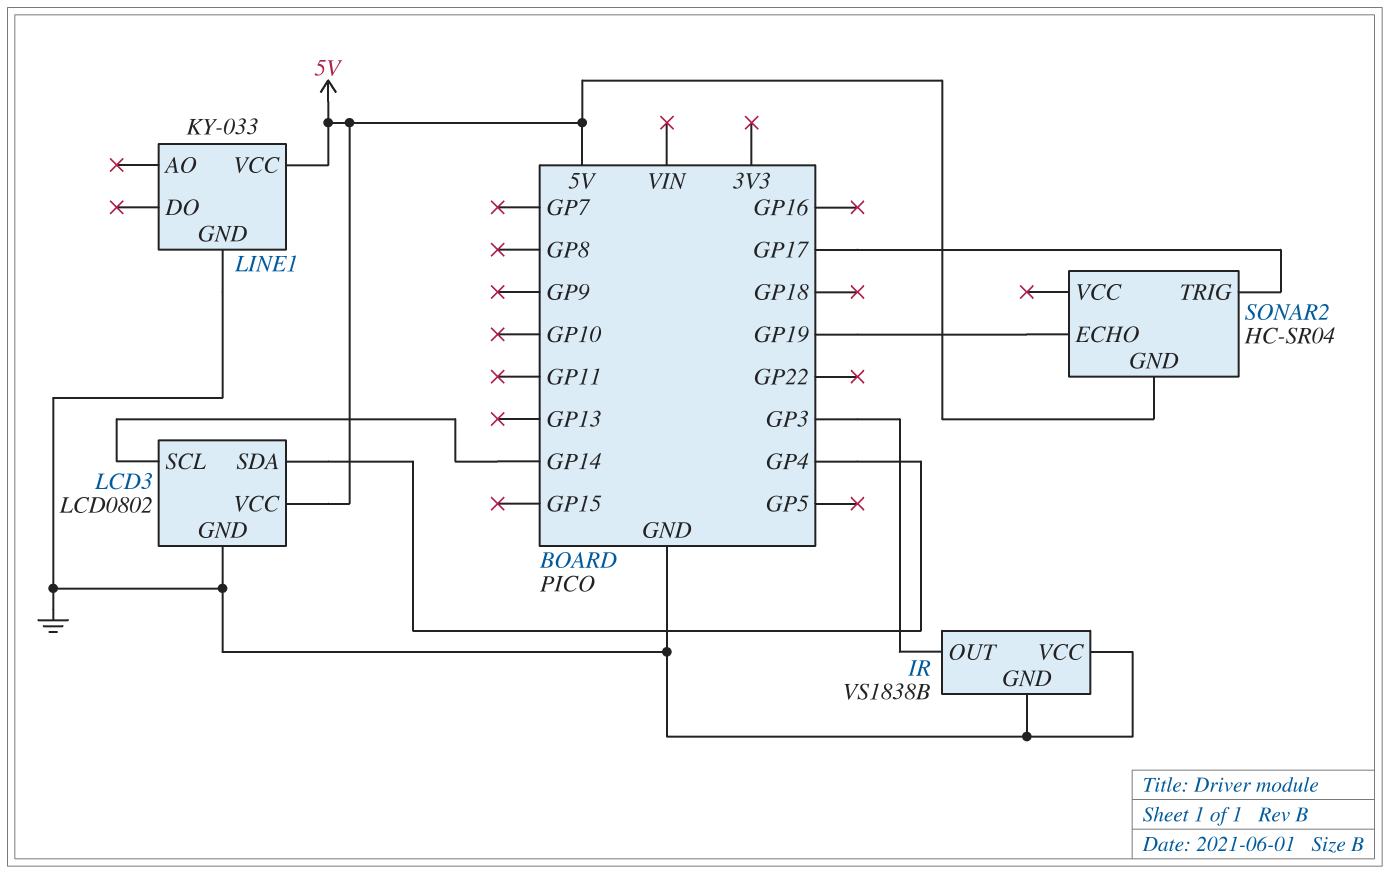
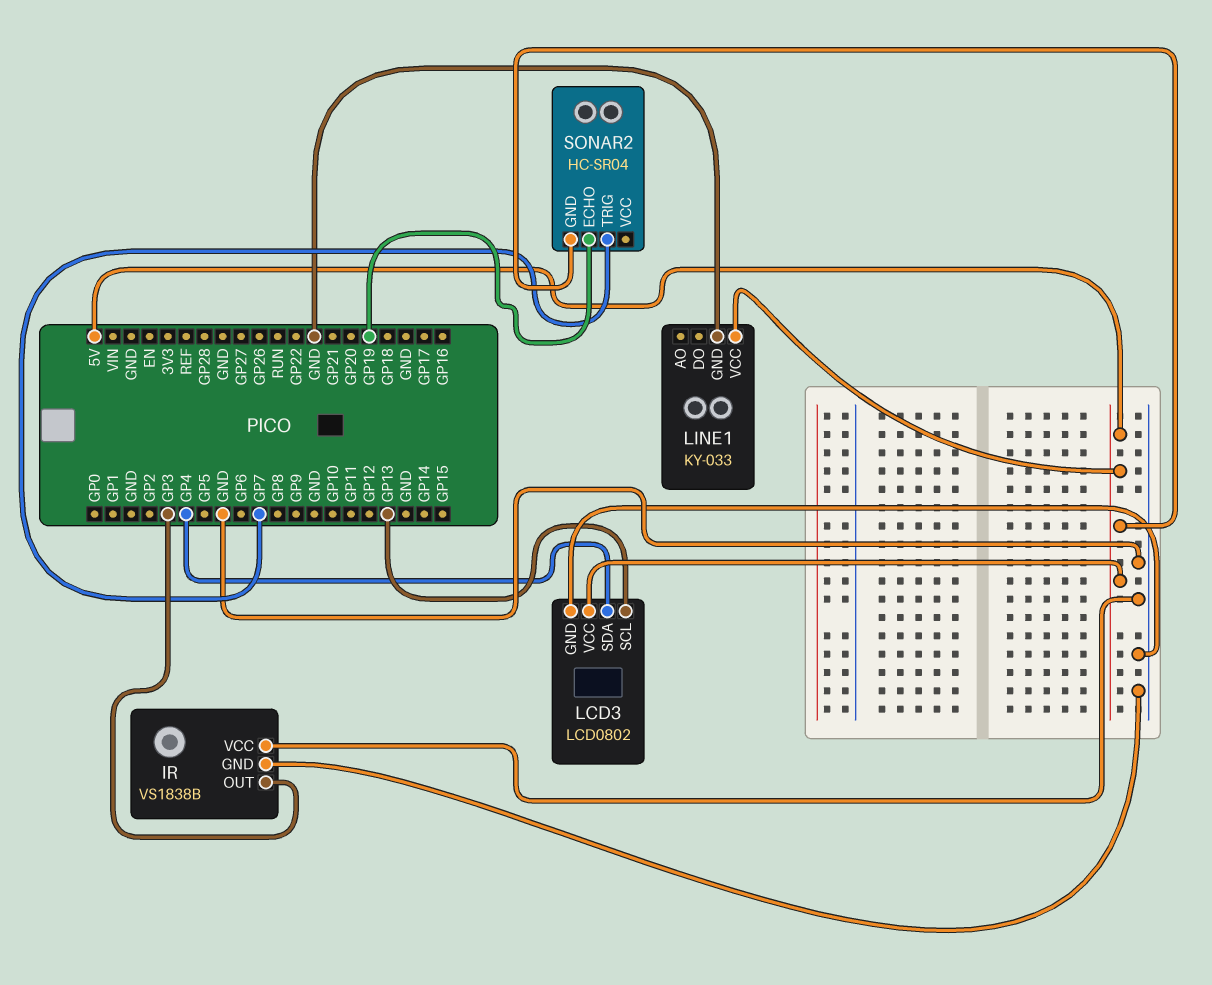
LCD3 pin SCL: GP14 -> GP13
SONAR2 pin TRIG: GP17 -> GP7

